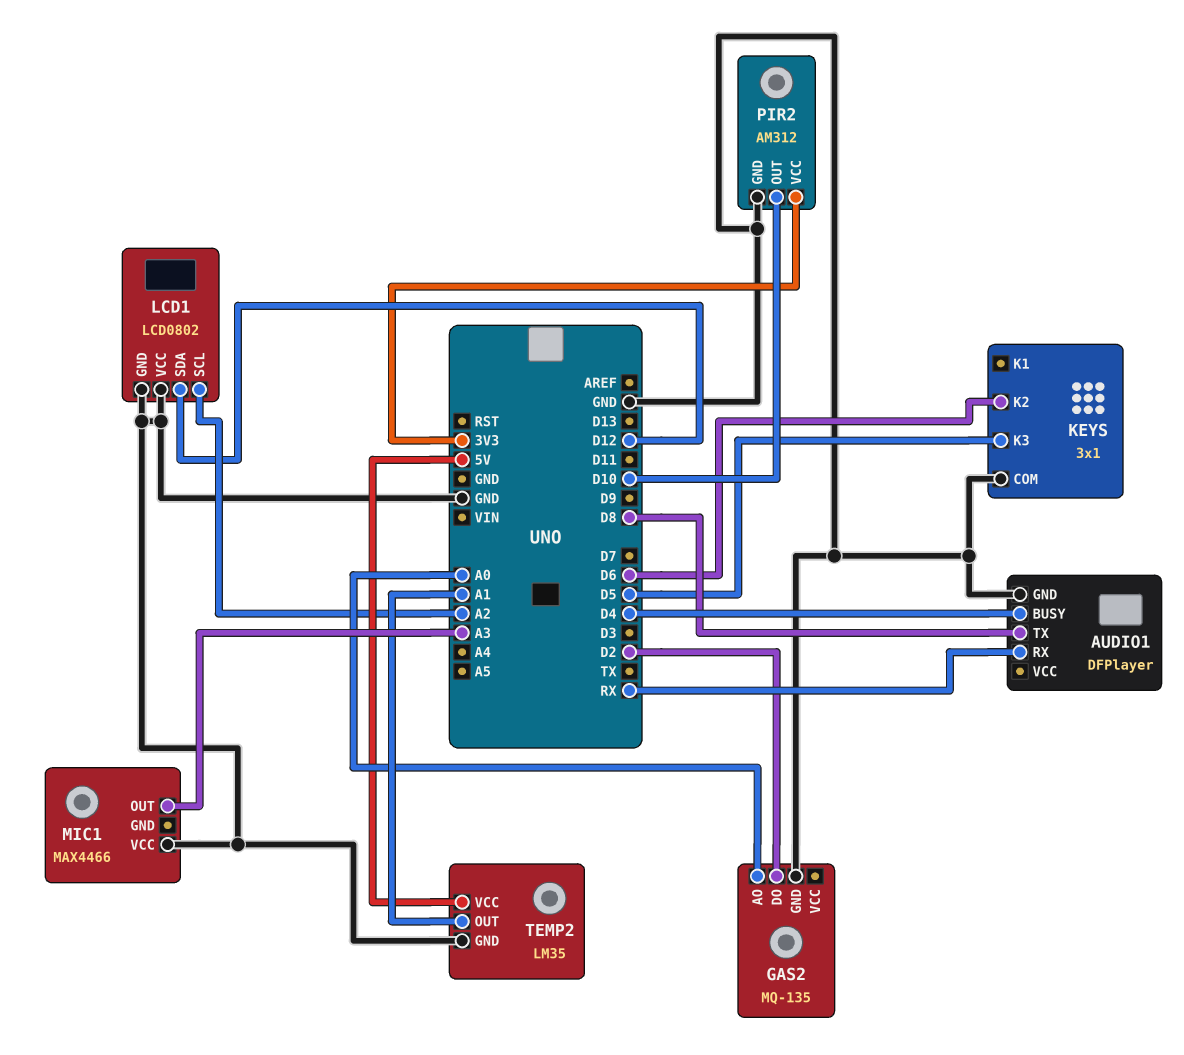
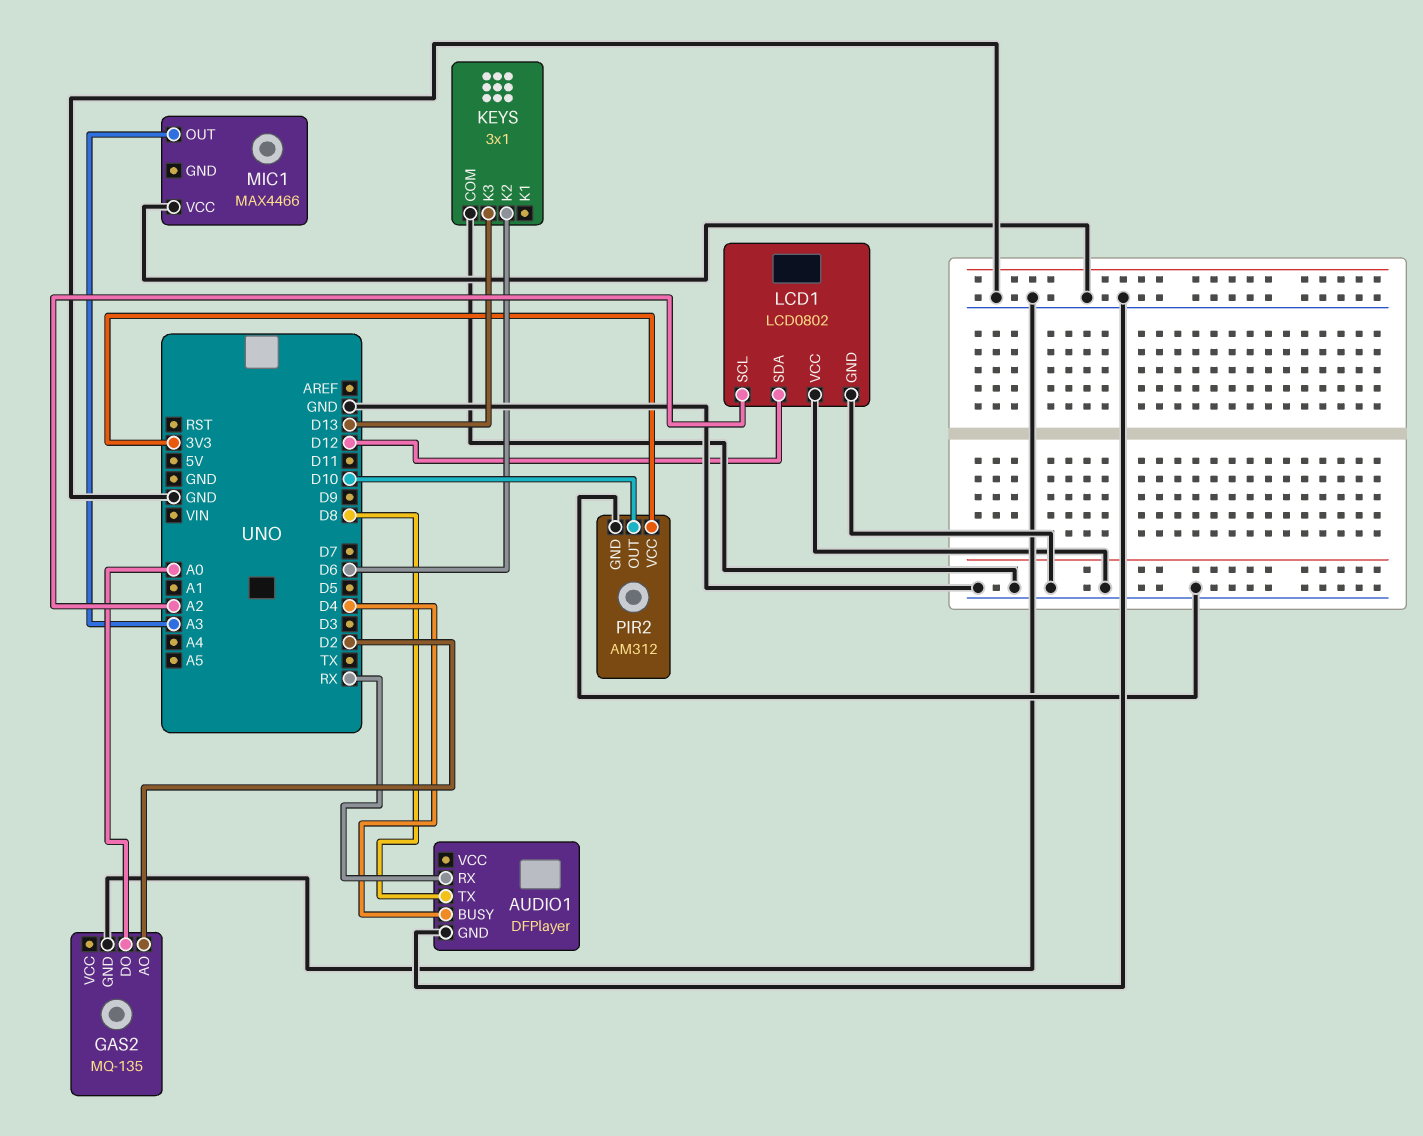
GAS2 pin AO: A0 -> D2
GAS2 pin DO: D2 -> A0
KEYS pin K3: D5 -> D13
TEMP2: LM35 -> none
TEMP2 pin GND: GND -> none
TEMP2 pin OUT: A1 -> none
TEMP2 pin VCC: 5V -> none

